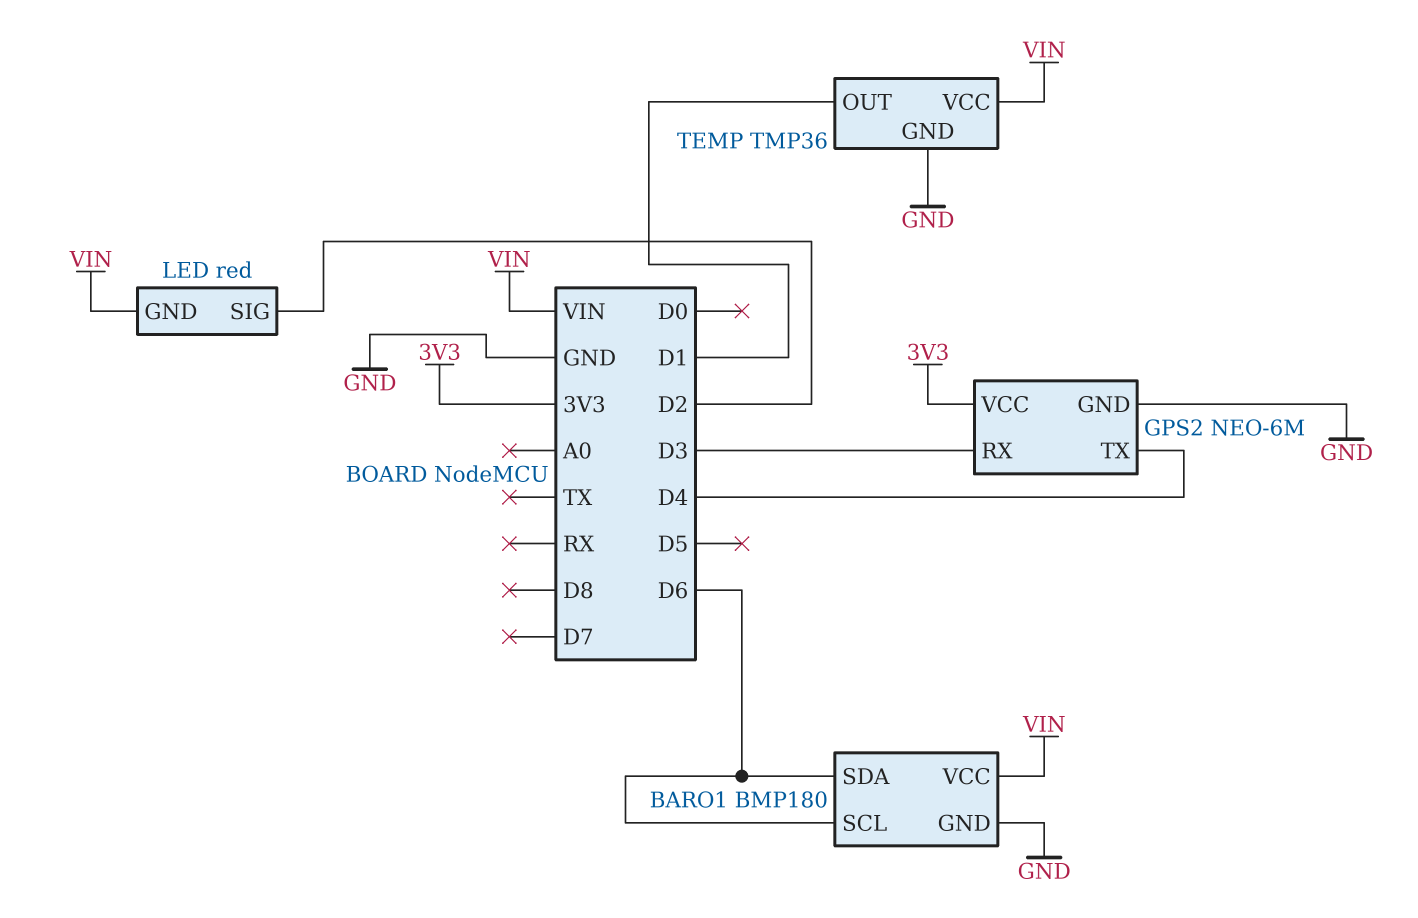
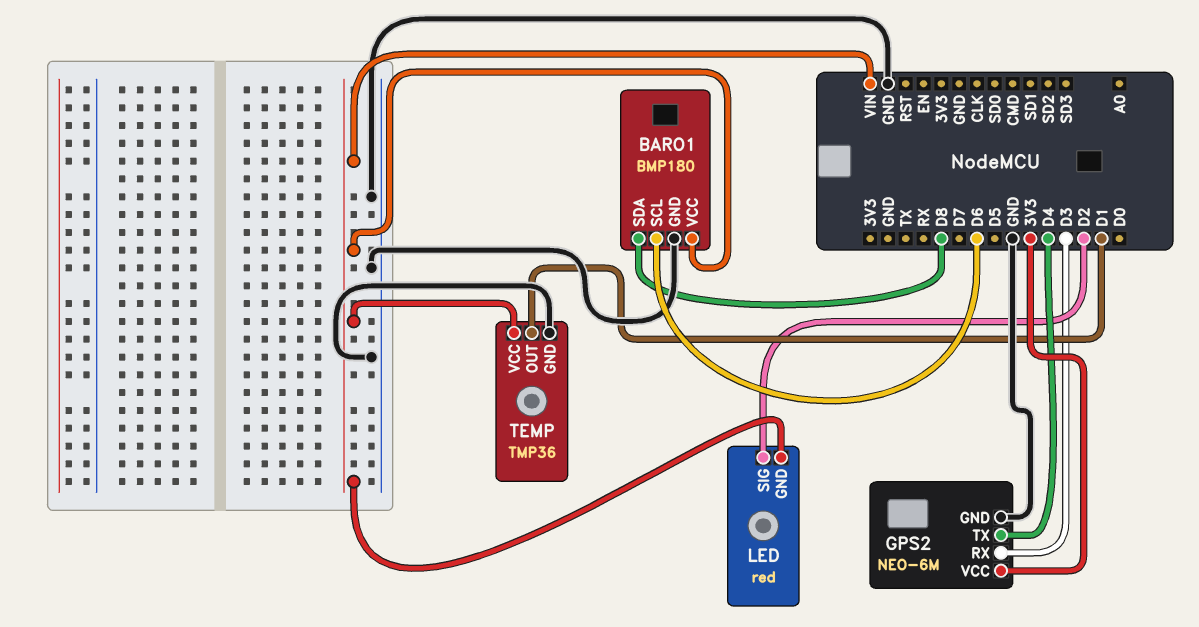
BARO1 pin SDA: D6 -> D8

